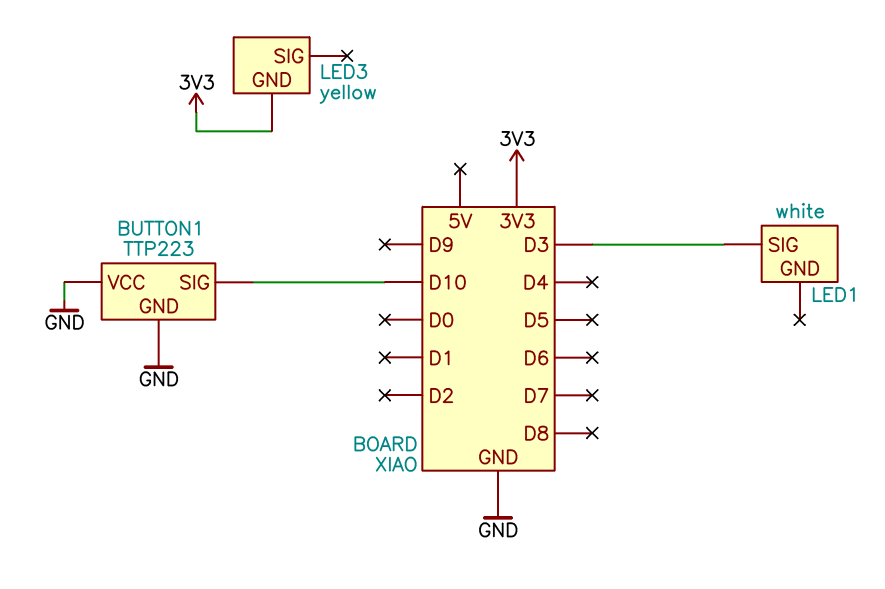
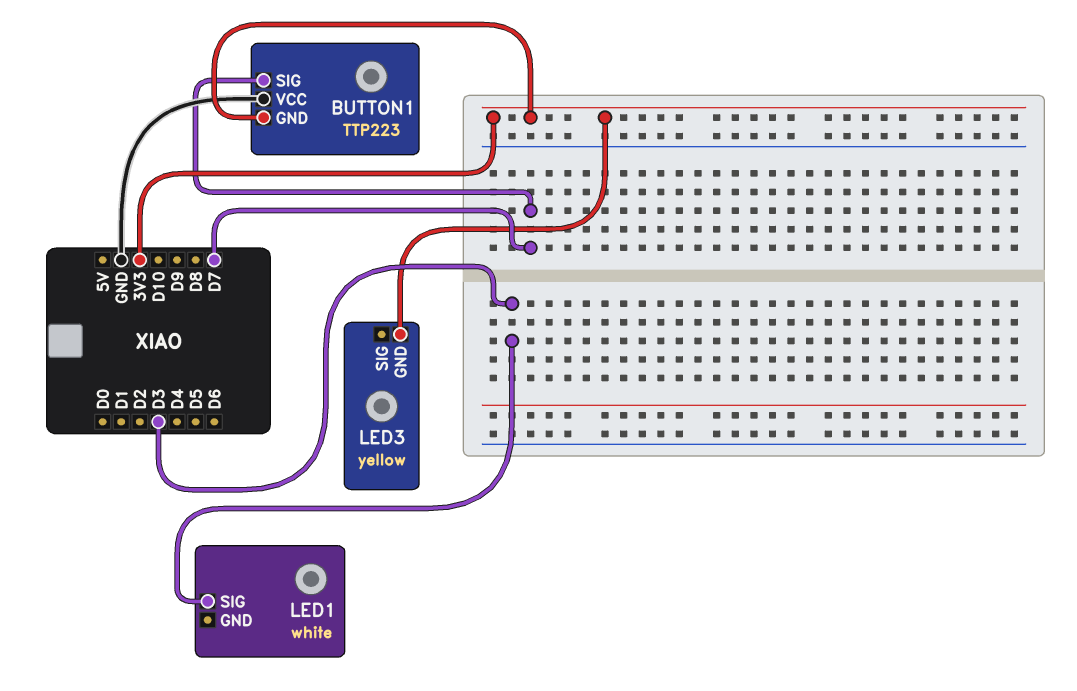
BUTTON1 pin GND: GND -> 3V3
BUTTON1 pin SIG: D10 -> D7

